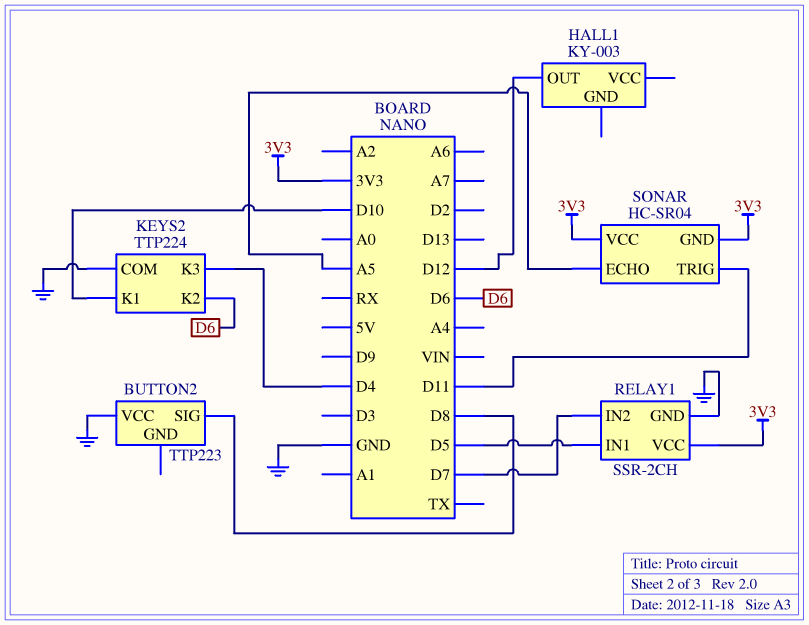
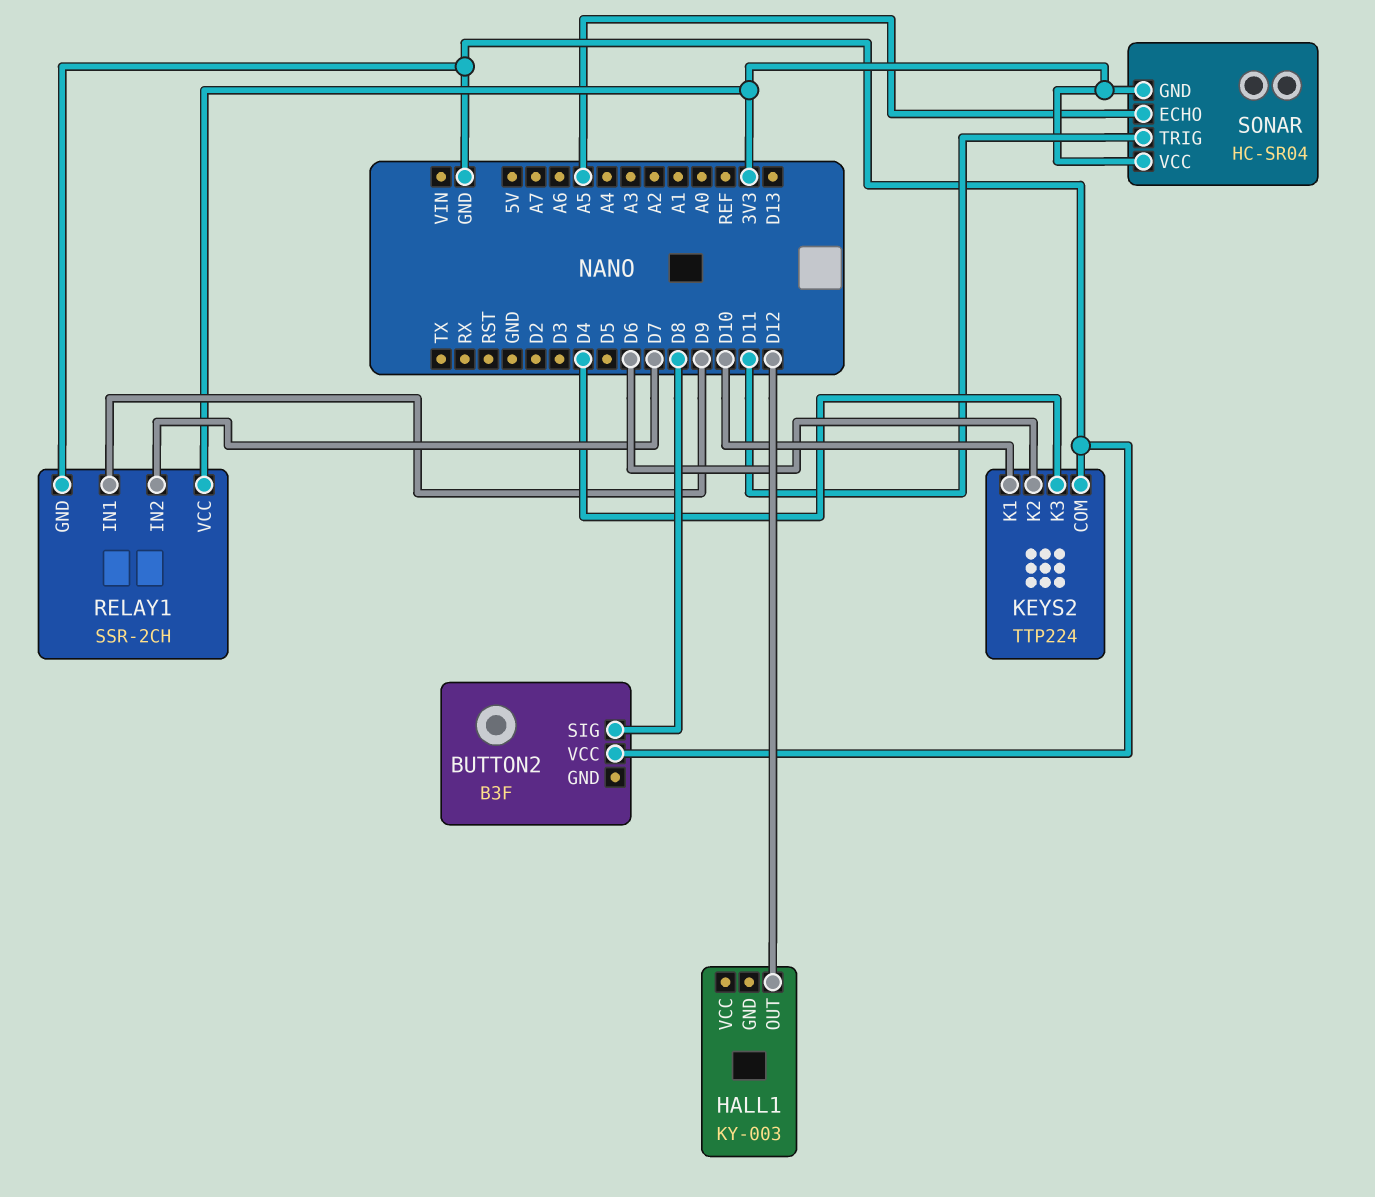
BUTTON2: TTP223 -> B3F
RELAY1 pin IN1: D5 -> D9

